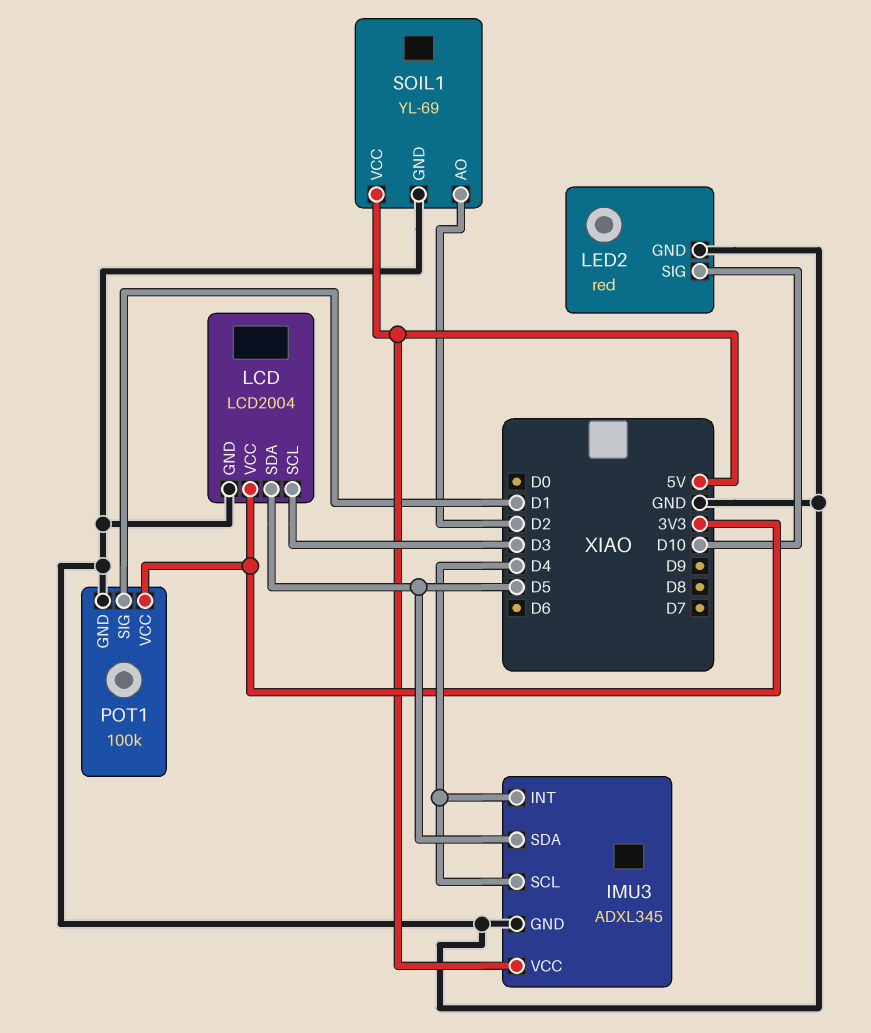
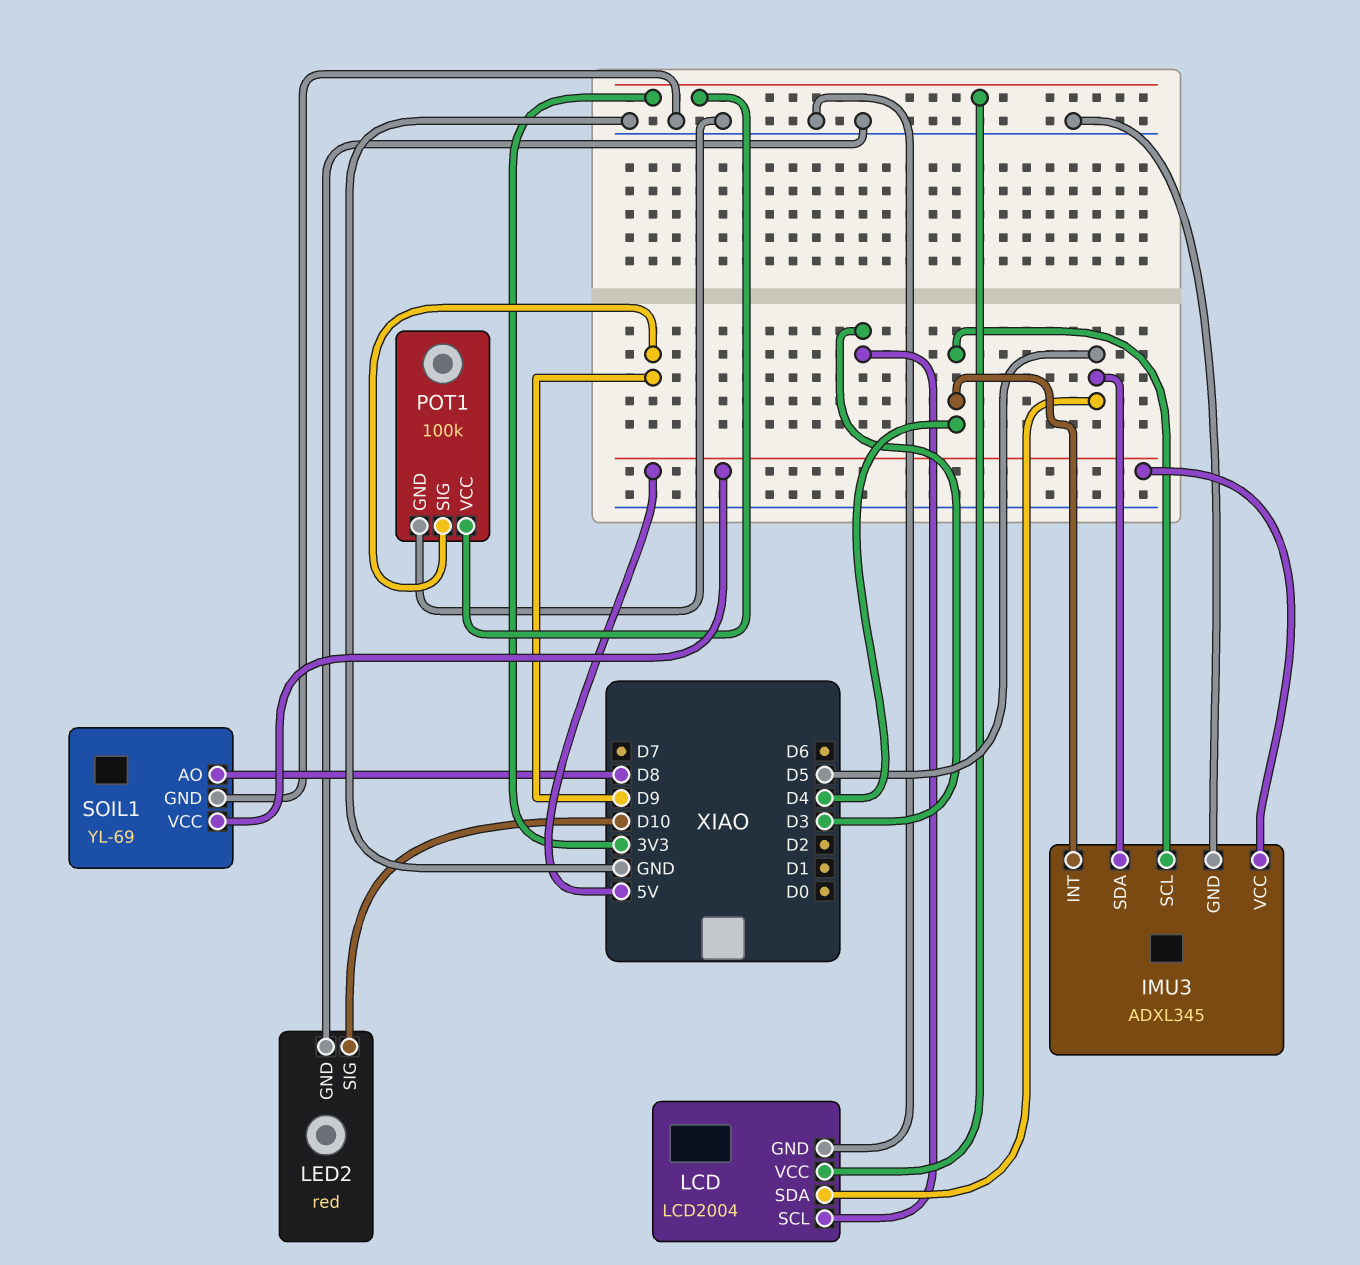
POT1 pin SIG: D1 -> D9
SOIL1 pin AO: D2 -> D8

